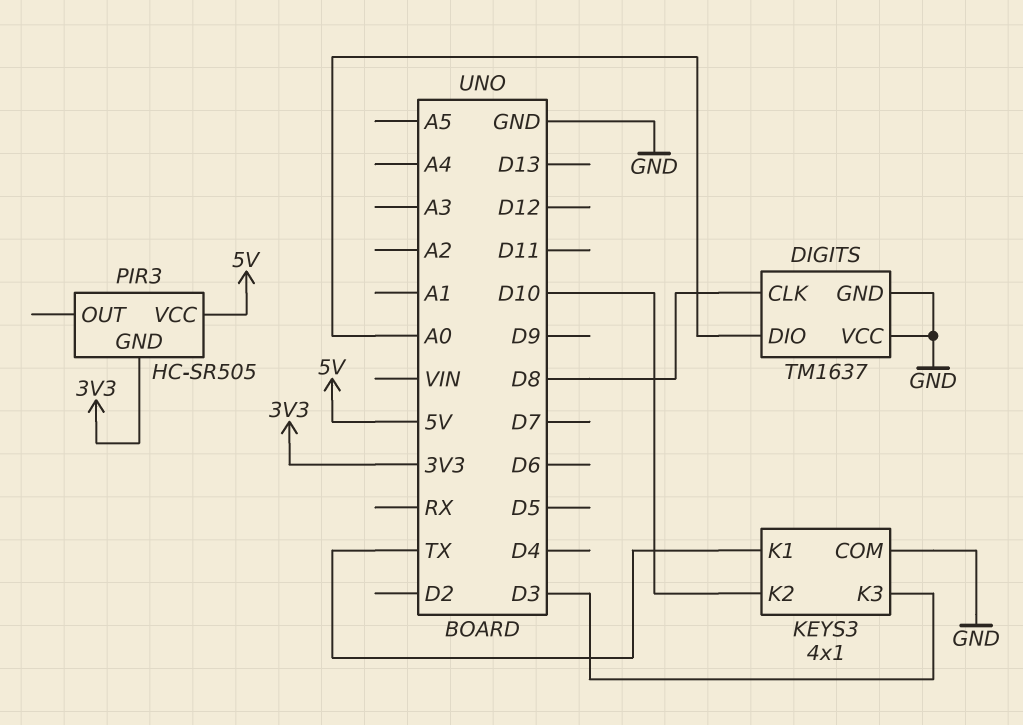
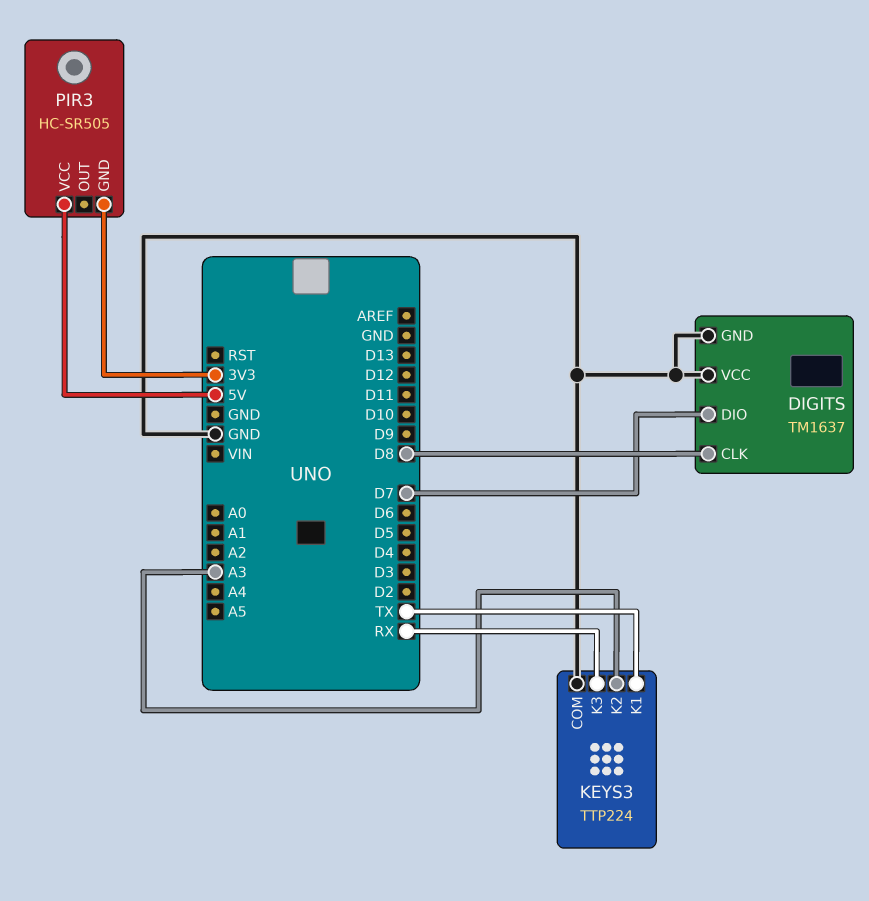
DIGITS pin DIO: A0 -> D7
KEYS3: 4x1 -> TTP224
KEYS3 pin K2: D10 -> A3
KEYS3 pin K3: D3 -> RX

